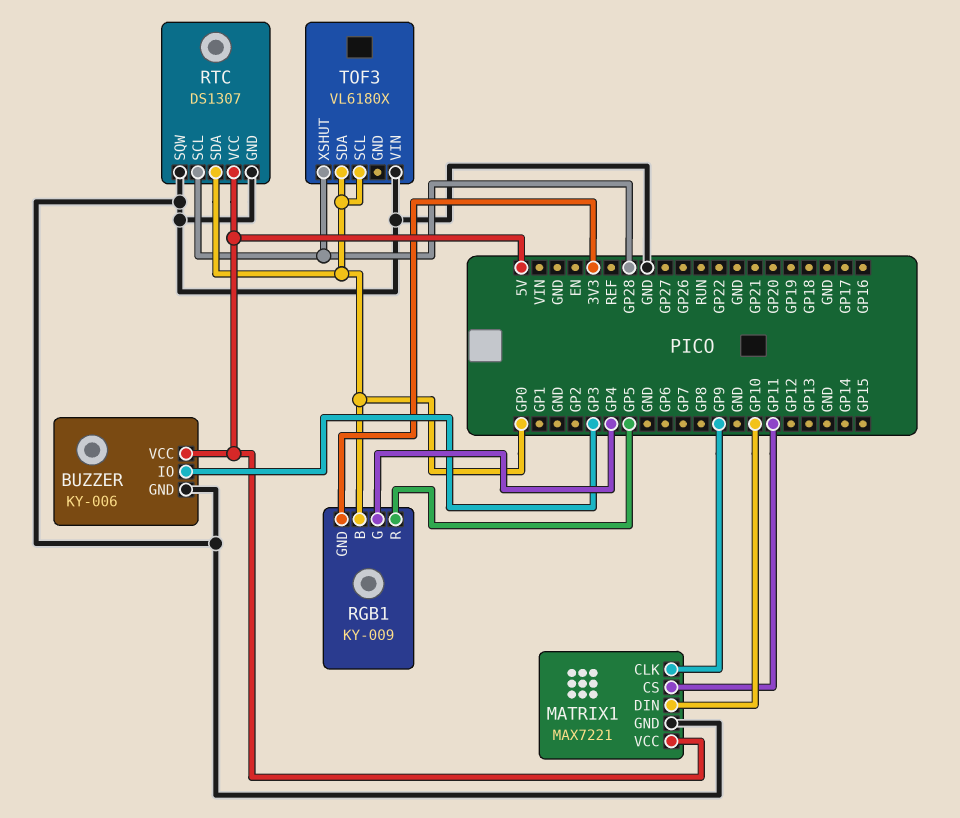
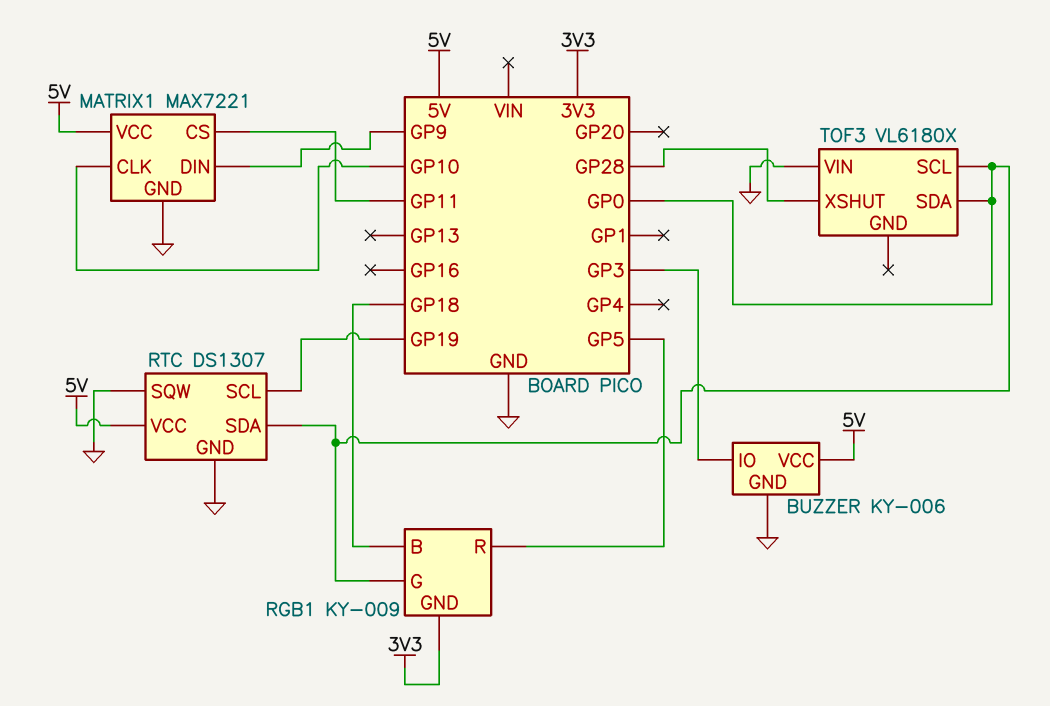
MATRIX1 pin CLK: GP9 -> GP10
MATRIX1 pin DIN: GP10 -> GP9
RGB1 pin B: GP0 -> GP18
RGB1 pin G: GP4 -> GP0
RTC pin SCL: GP28 -> GP19

